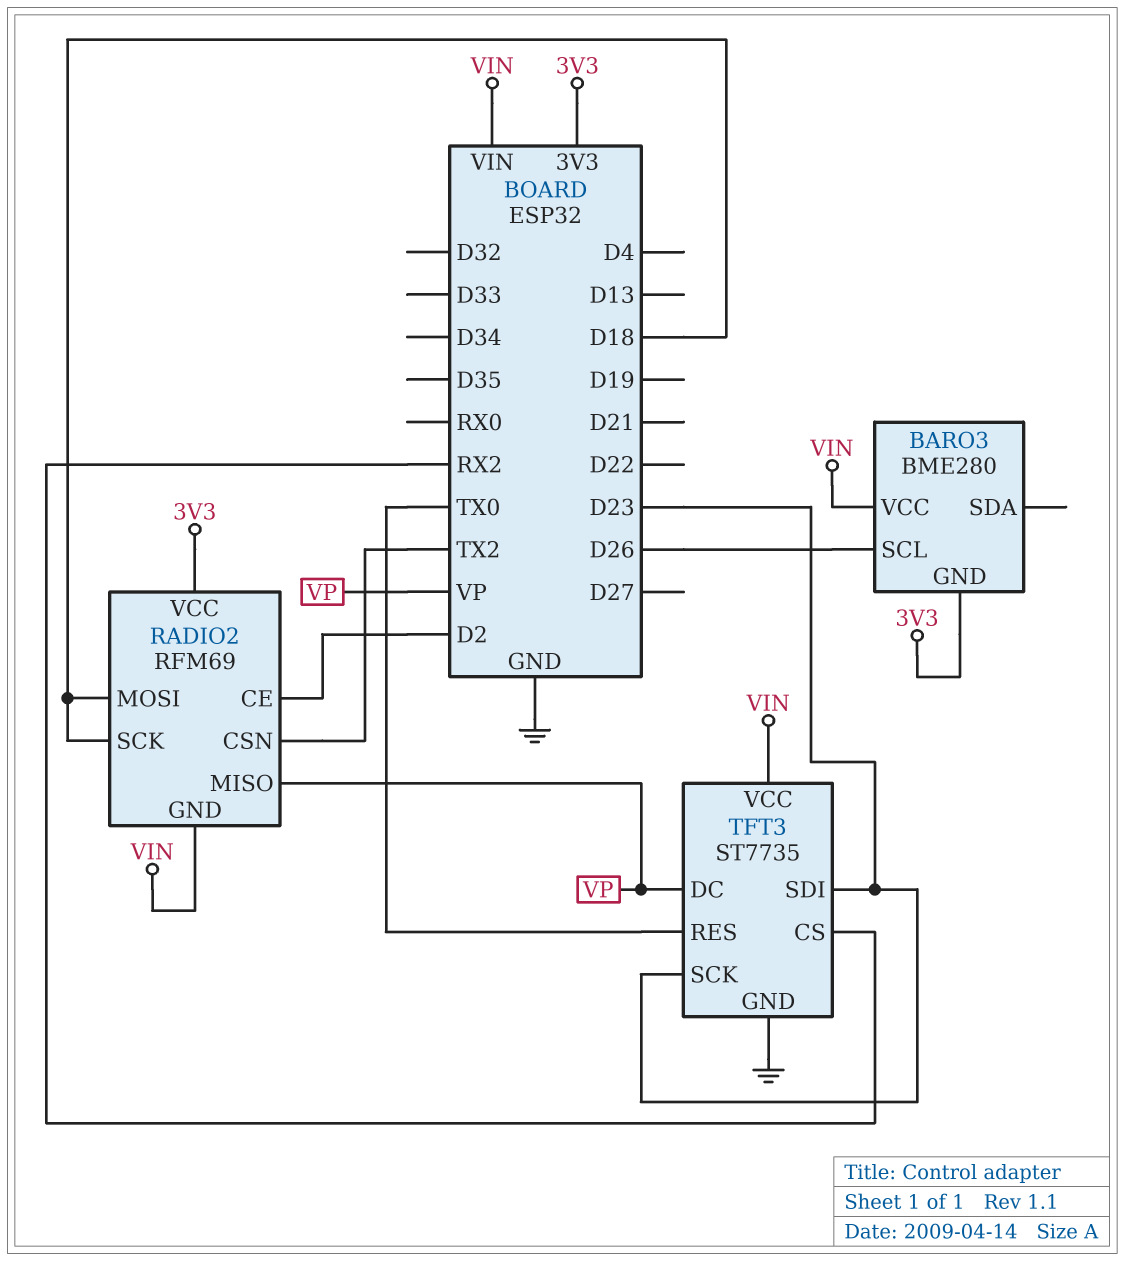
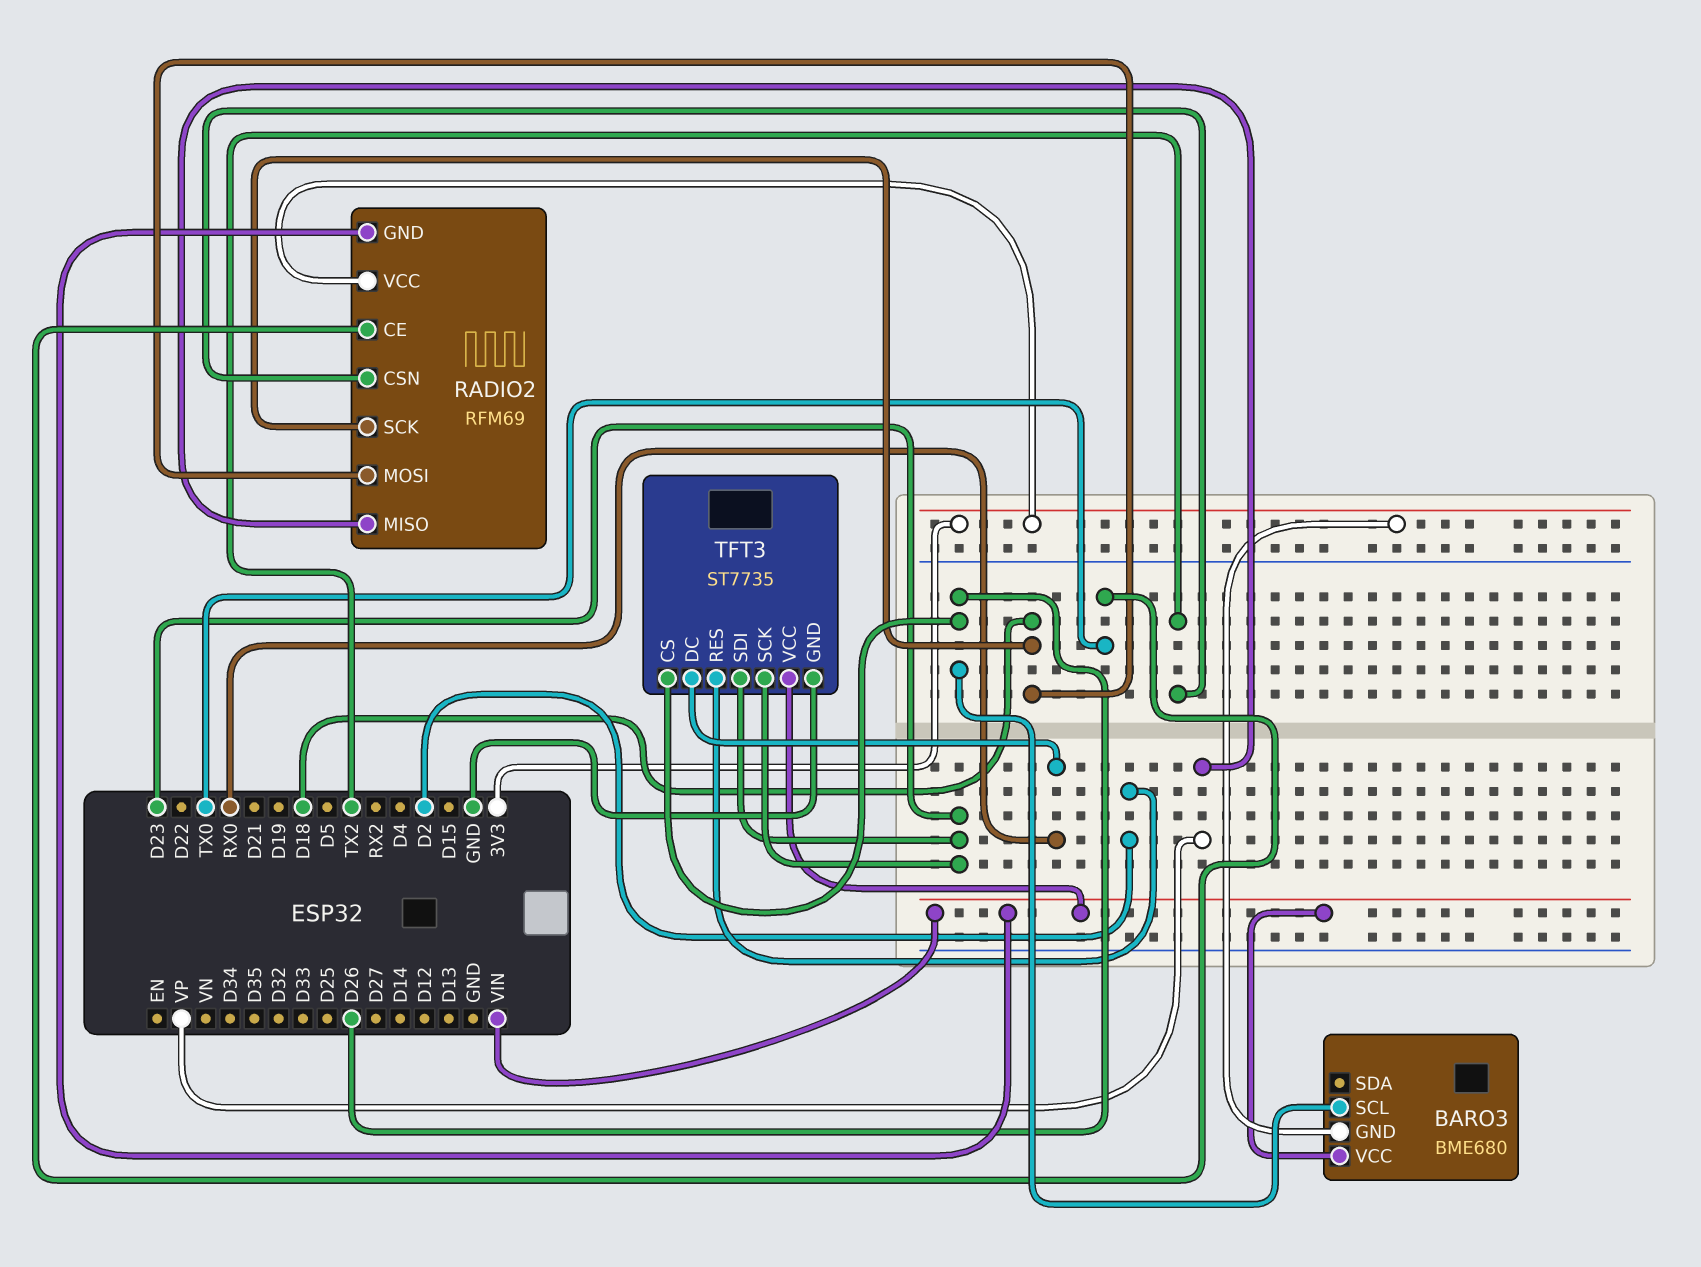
BARO3: BME280 -> BME680
RADIO2 pin CE: D2 -> TX0
TFT3 pin CS: RX2 -> D26
TFT3 pin DC: VP -> RX0
TFT3 pin RES: TX0 -> D2

